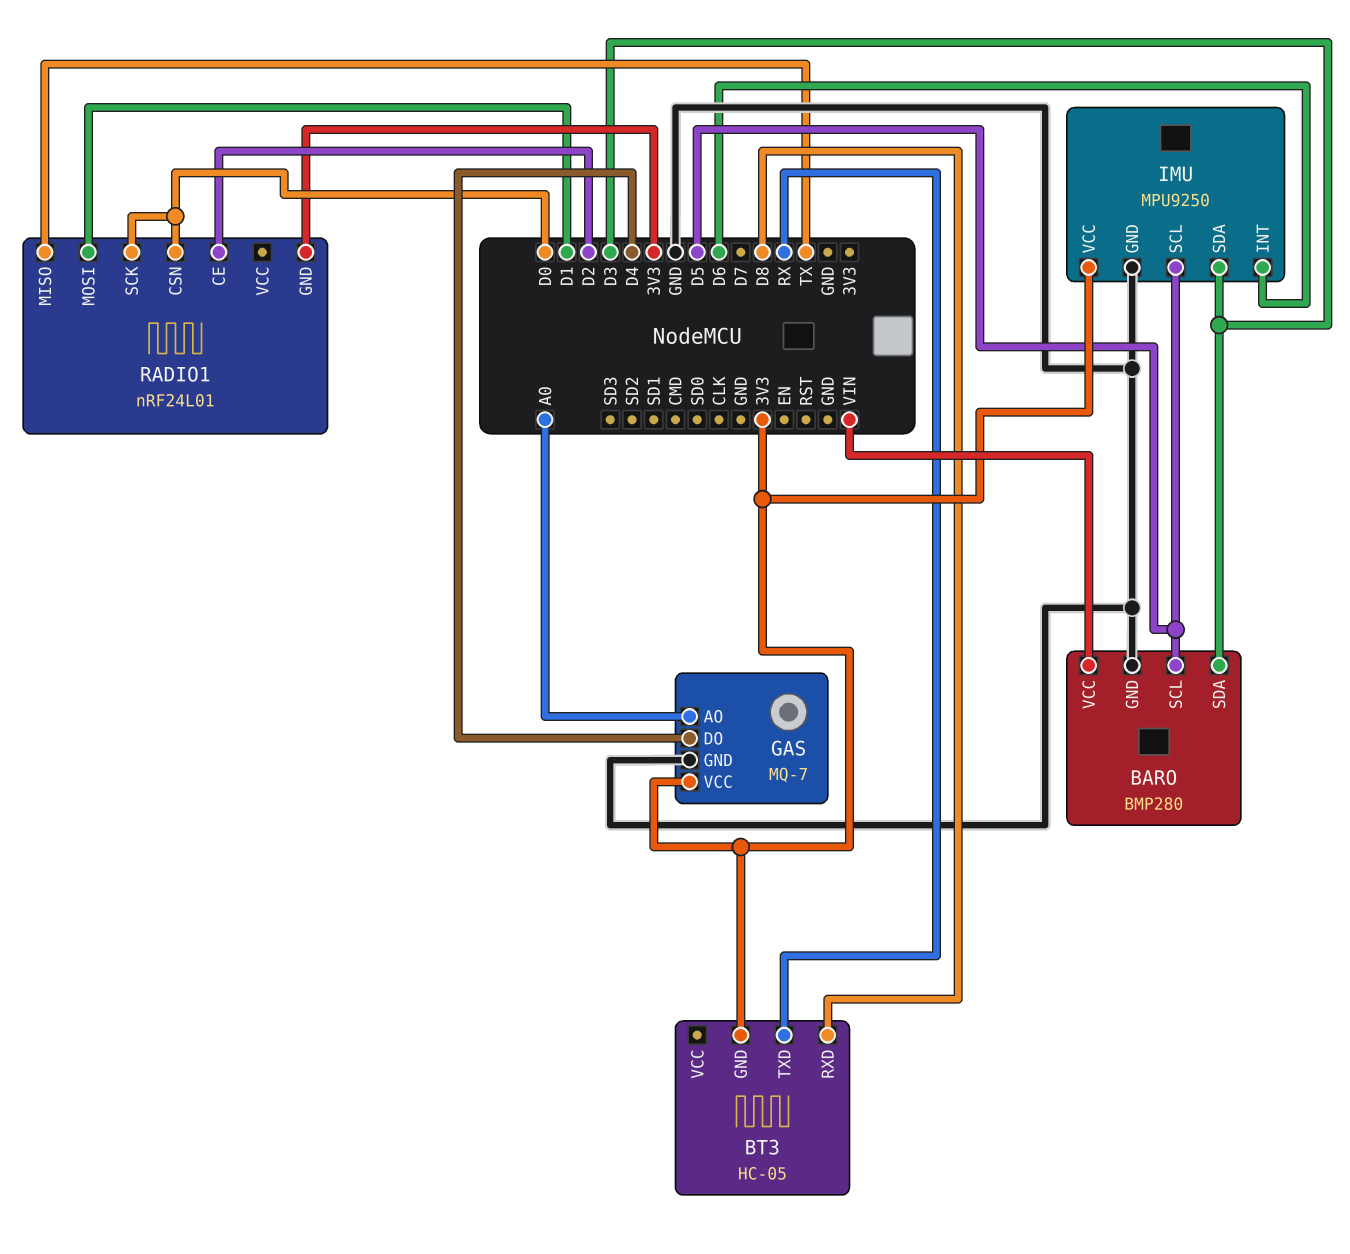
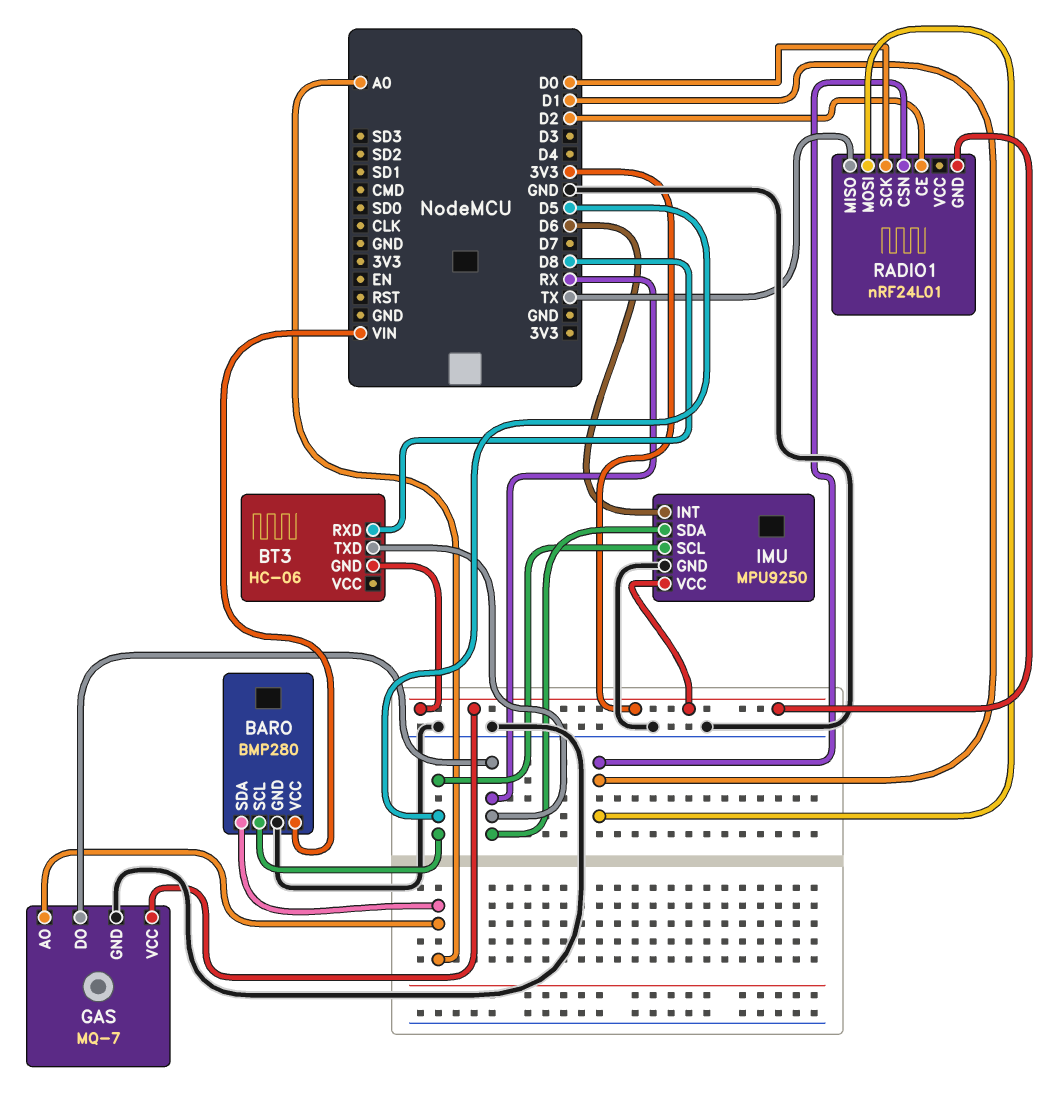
BARO pin SDA: D3 -> A0
BT3: HC-05 -> HC-06
GAS pin DO: D4 -> RX
IMU pin SDA: D3 -> RX
RADIO1 pin CSN: D0 -> D1

